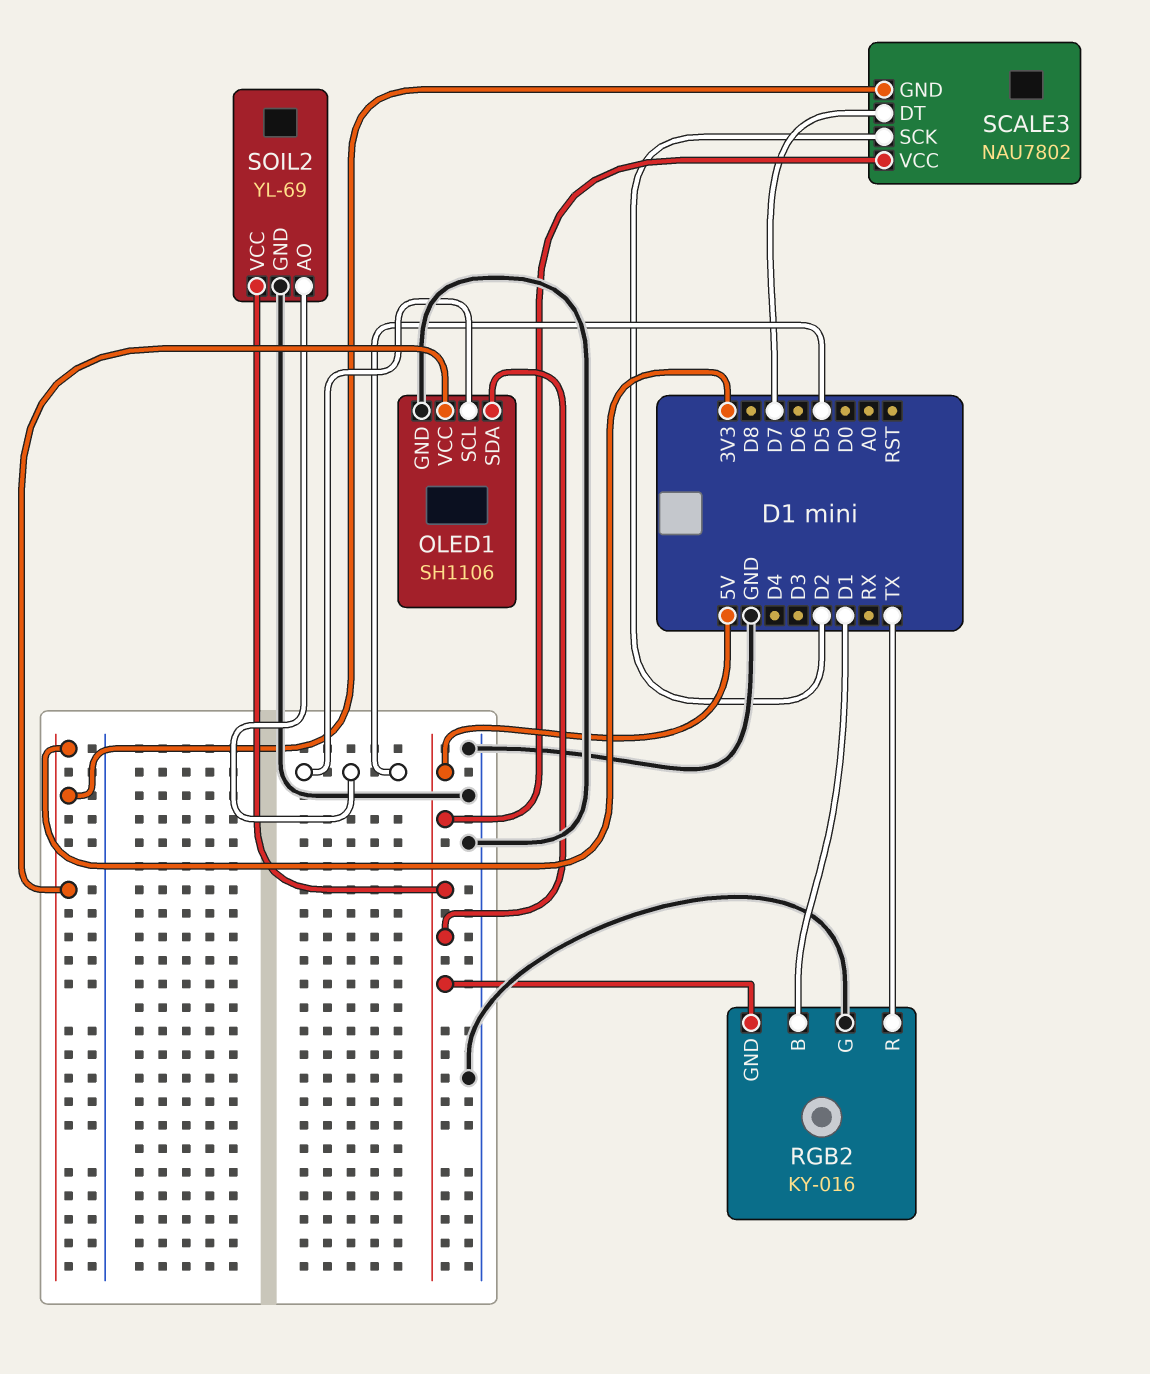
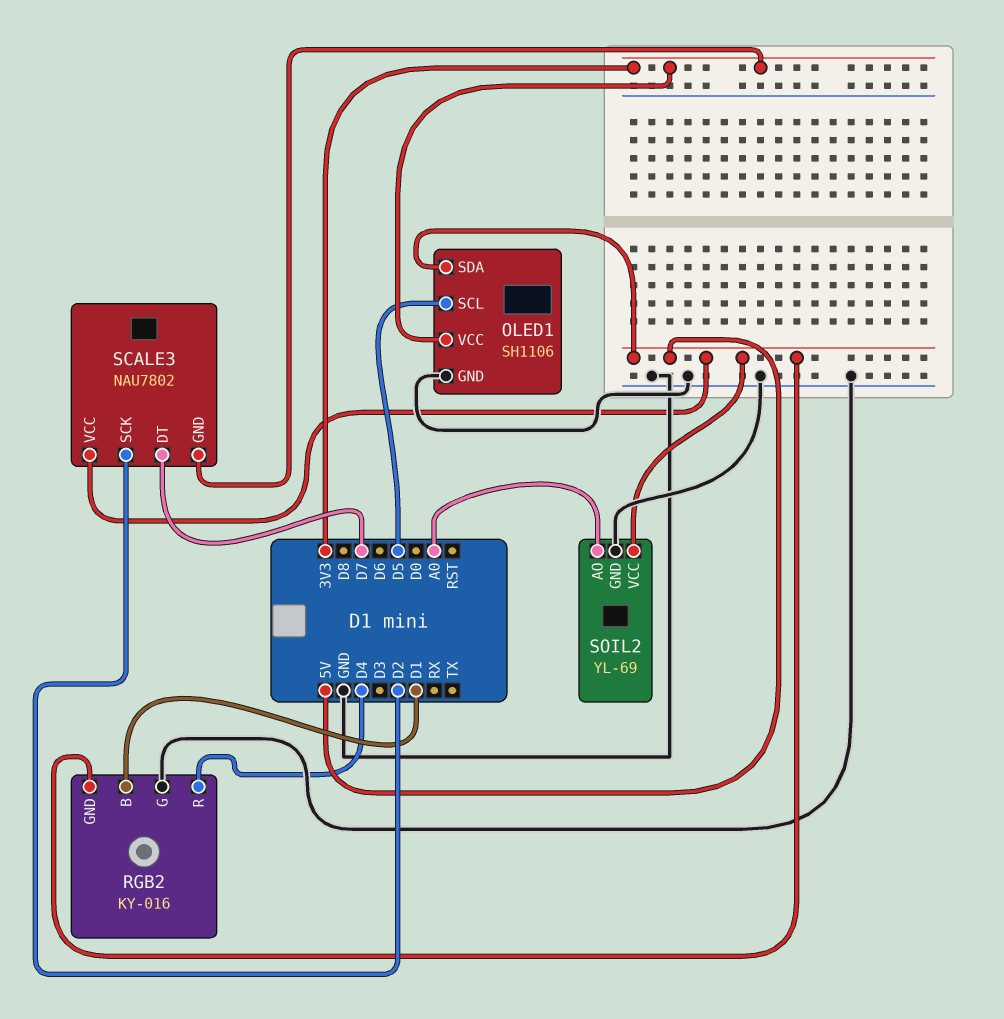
RGB2 pin R: TX -> D4
SOIL2 pin AO: D5 -> A0

